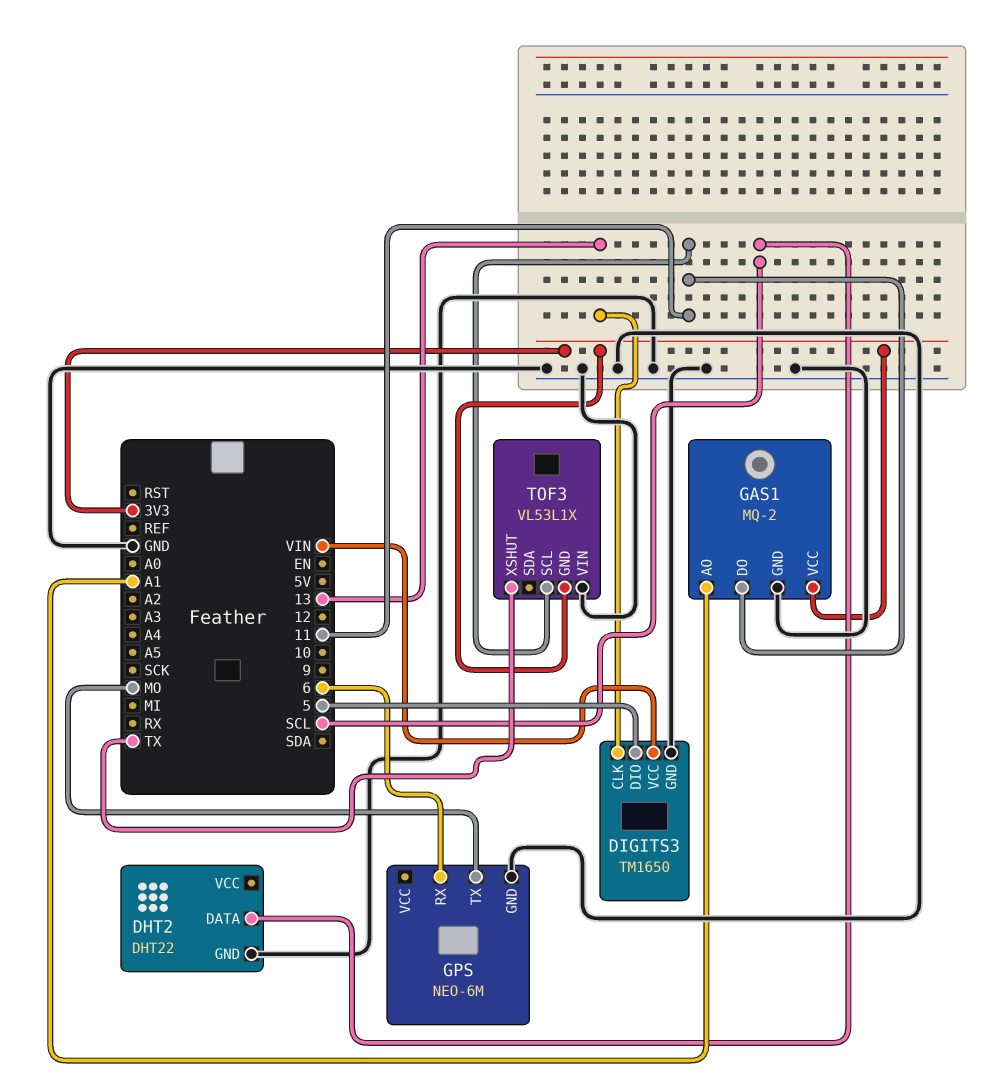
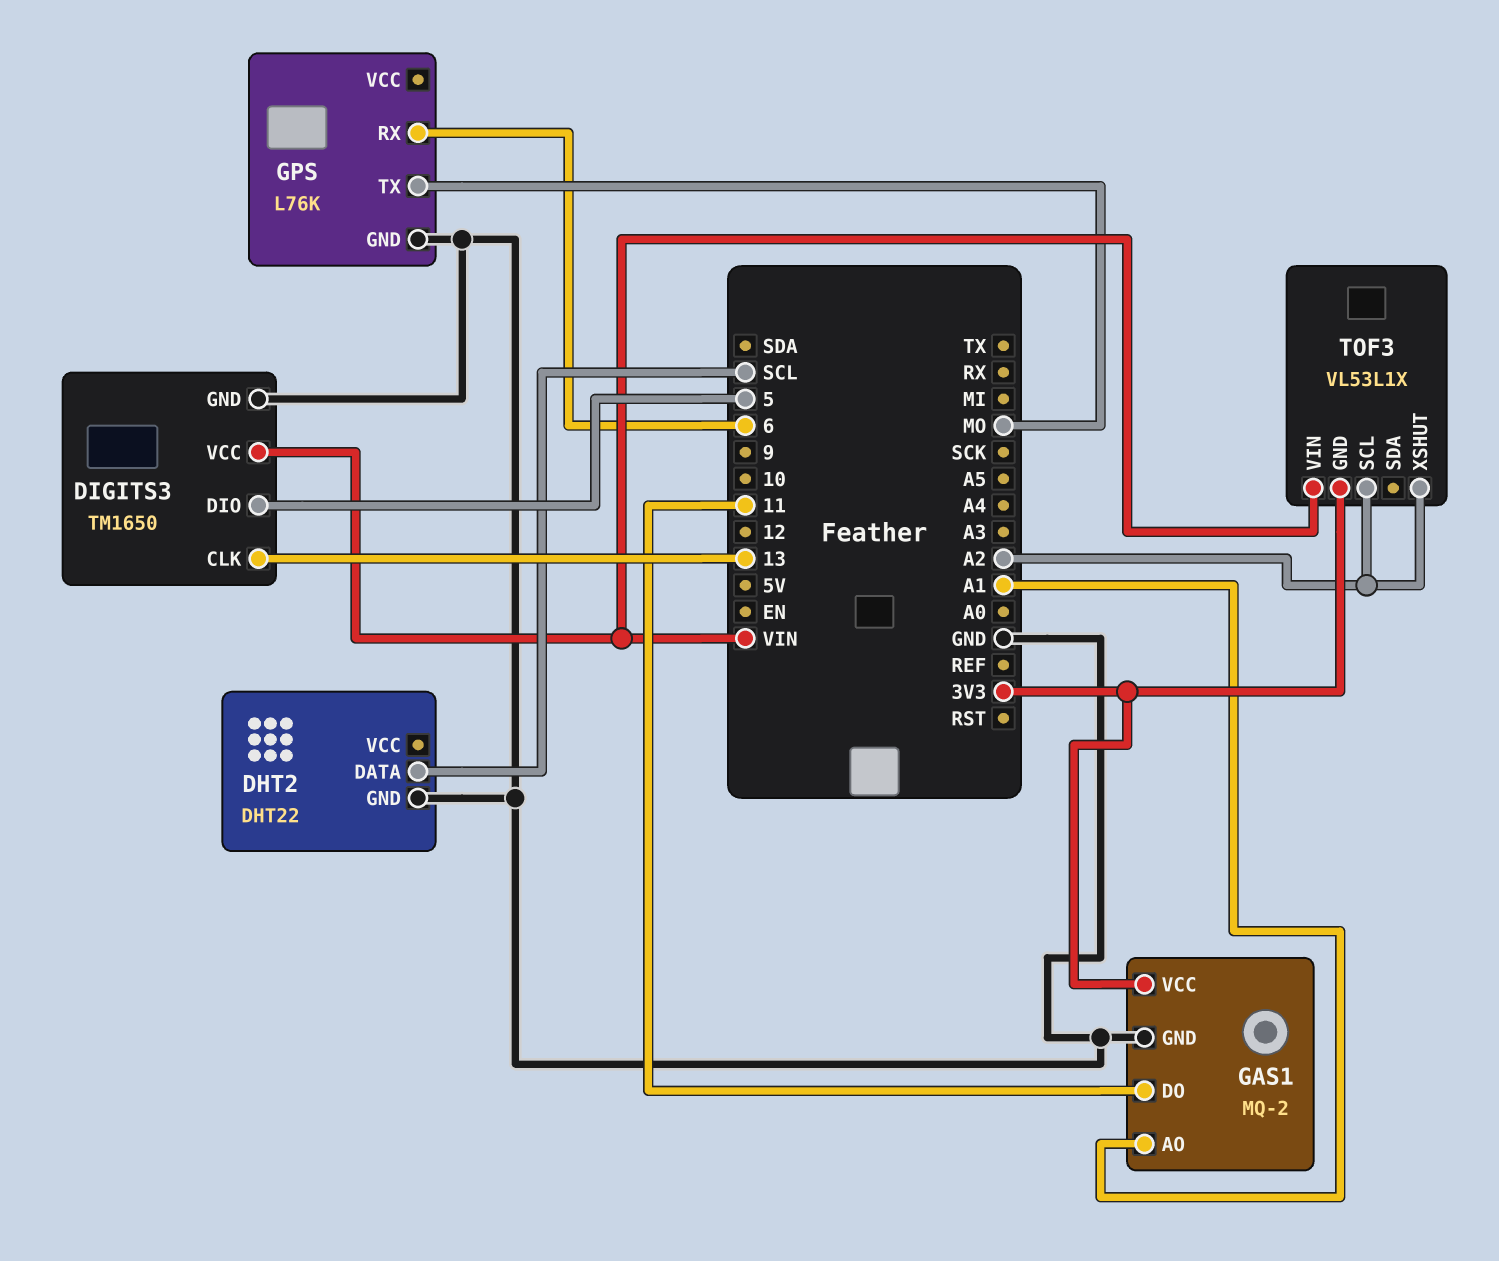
GPS: NEO-6M -> L76K
TOF3 pin SCL: 11 -> A2
TOF3 pin VIN: GND -> VIN
TOF3 pin XSHUT: TX -> A2

